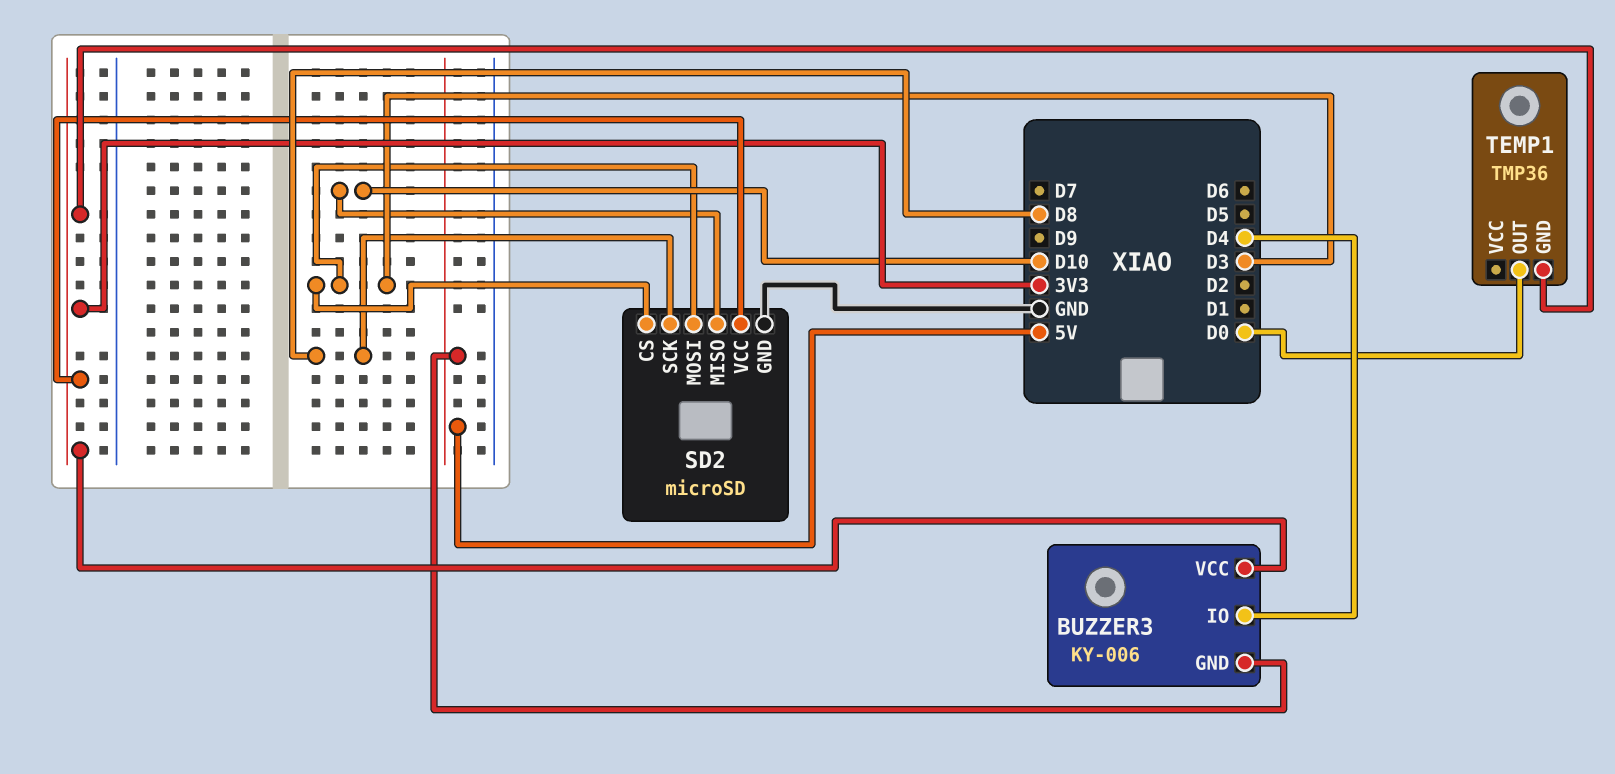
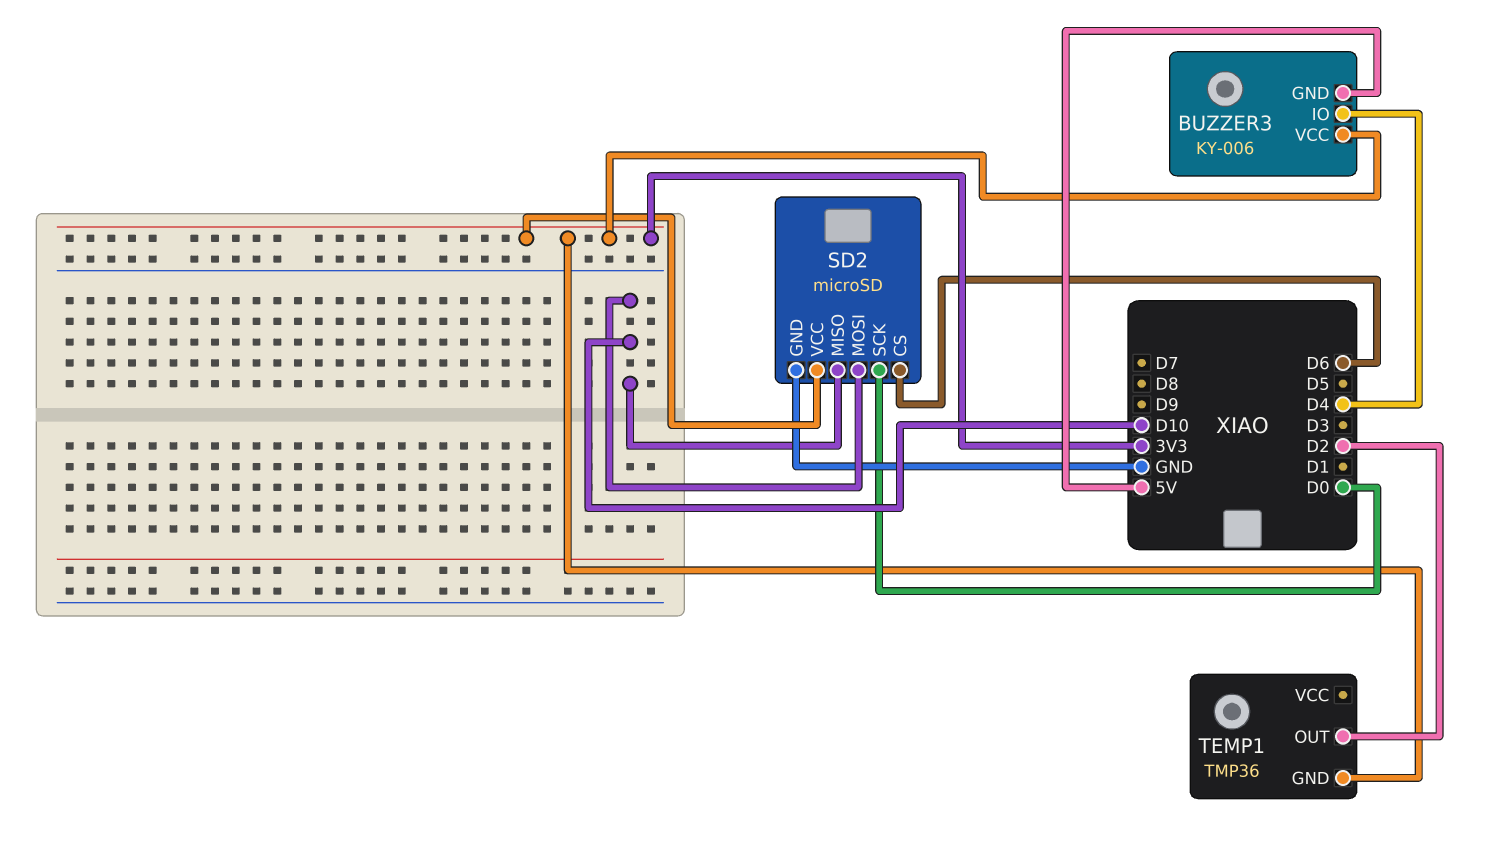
SD2 pin CS: D3 -> D6
SD2 pin MOSI: D3 -> D10
SD2 pin SCK: D8 -> D0
TEMP1 pin OUT: D0 -> D2

